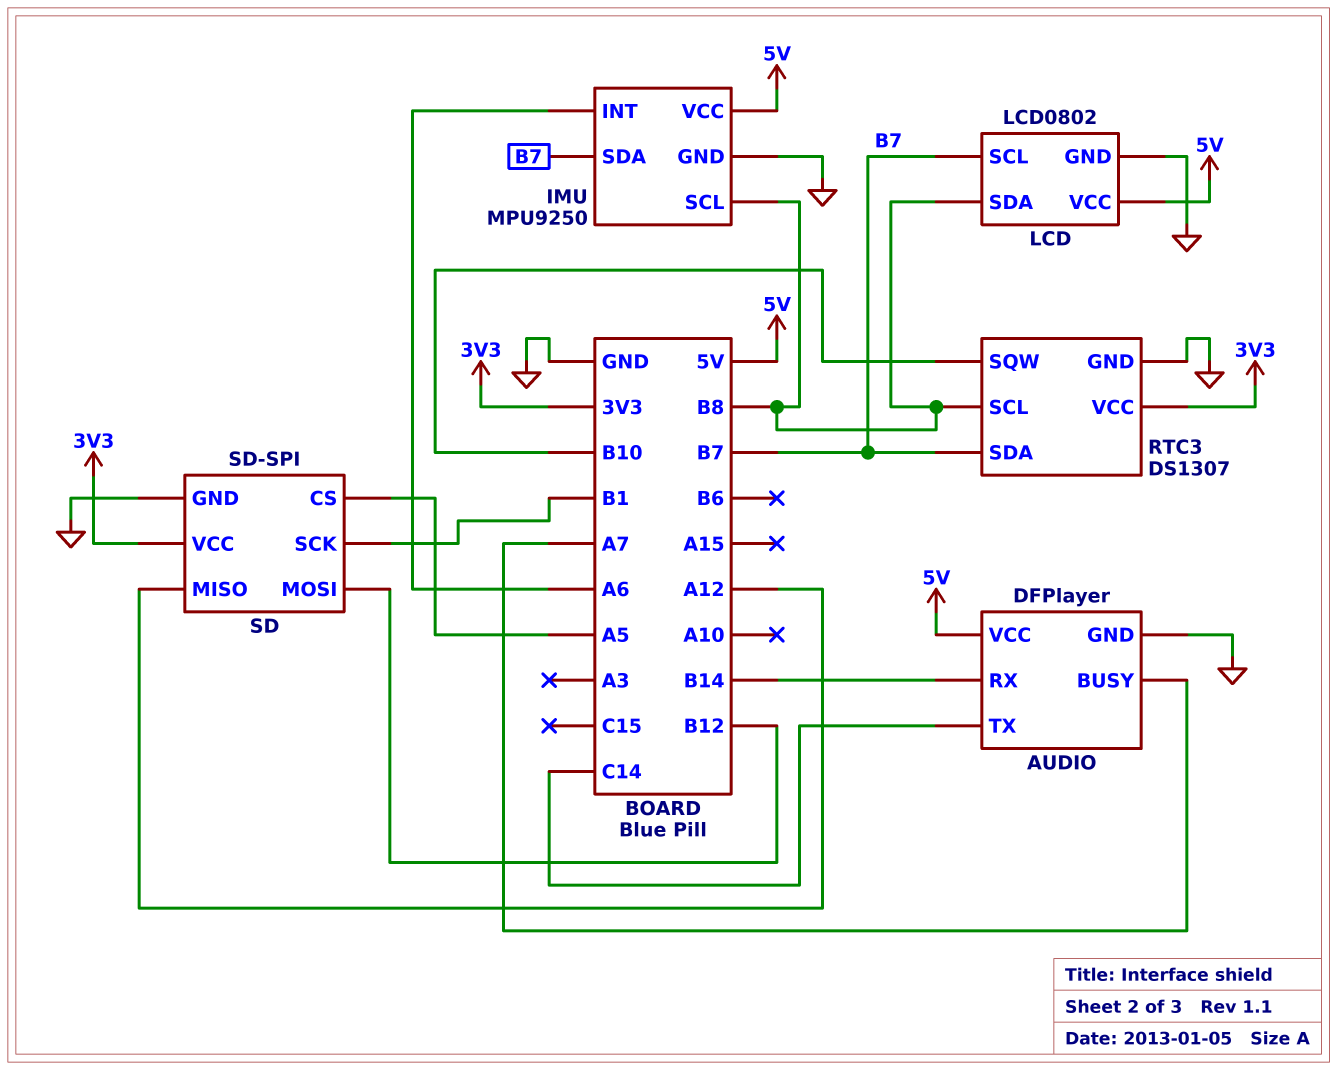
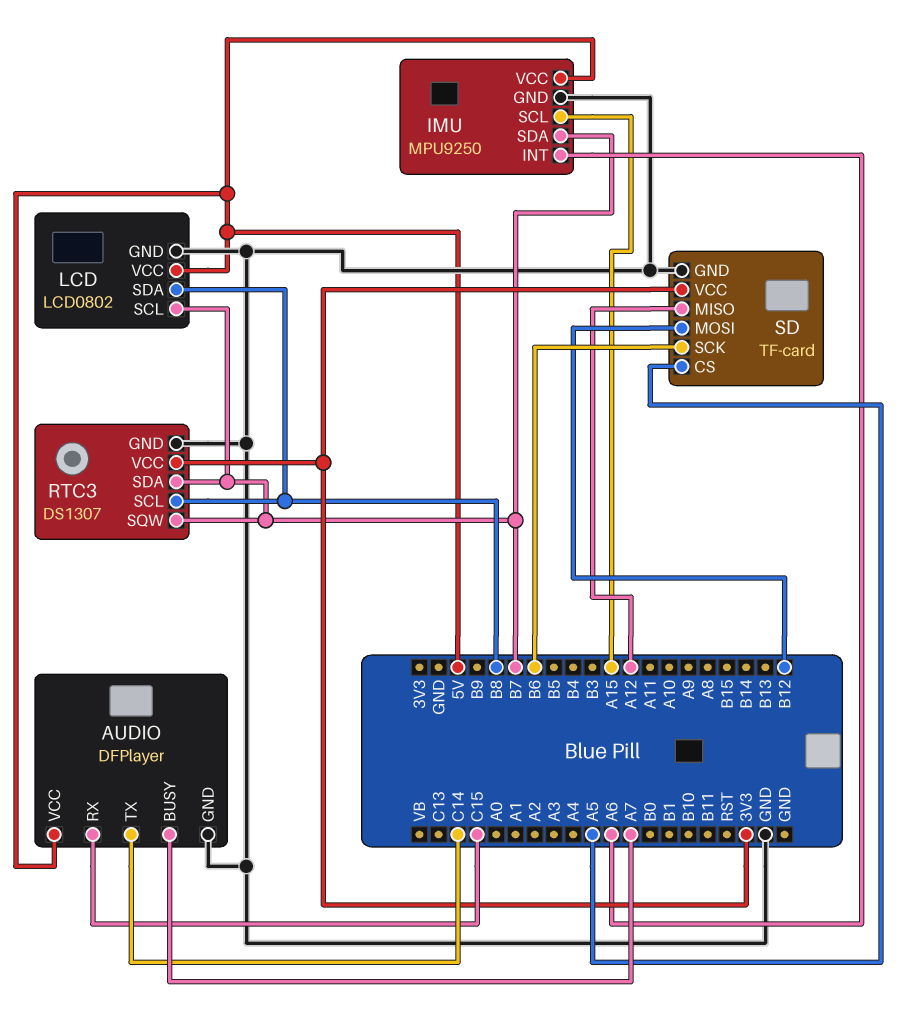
AUDIO pin RX: B14 -> C15
IMU pin SCL: B8 -> A15
RTC3 pin SQW: B10 -> B7
SD: SD-SPI -> TF-card
SD pin SCK: B1 -> B6

